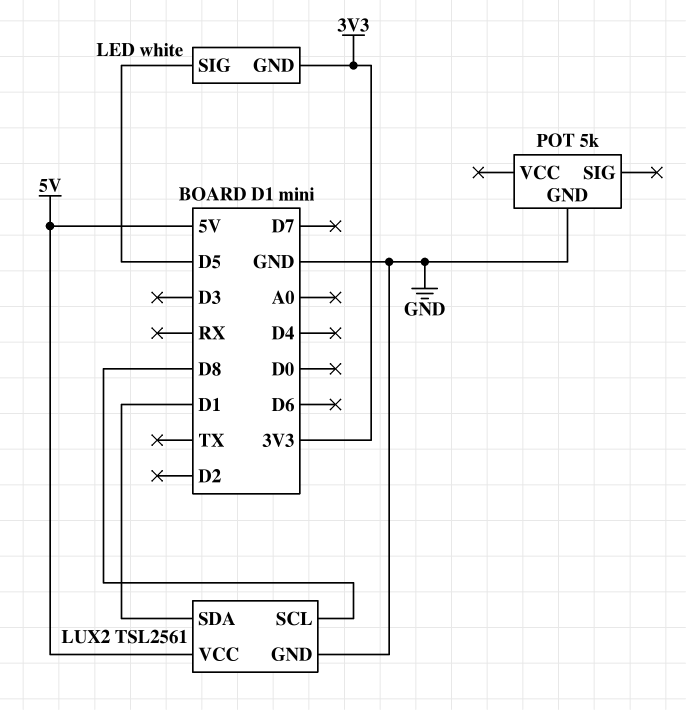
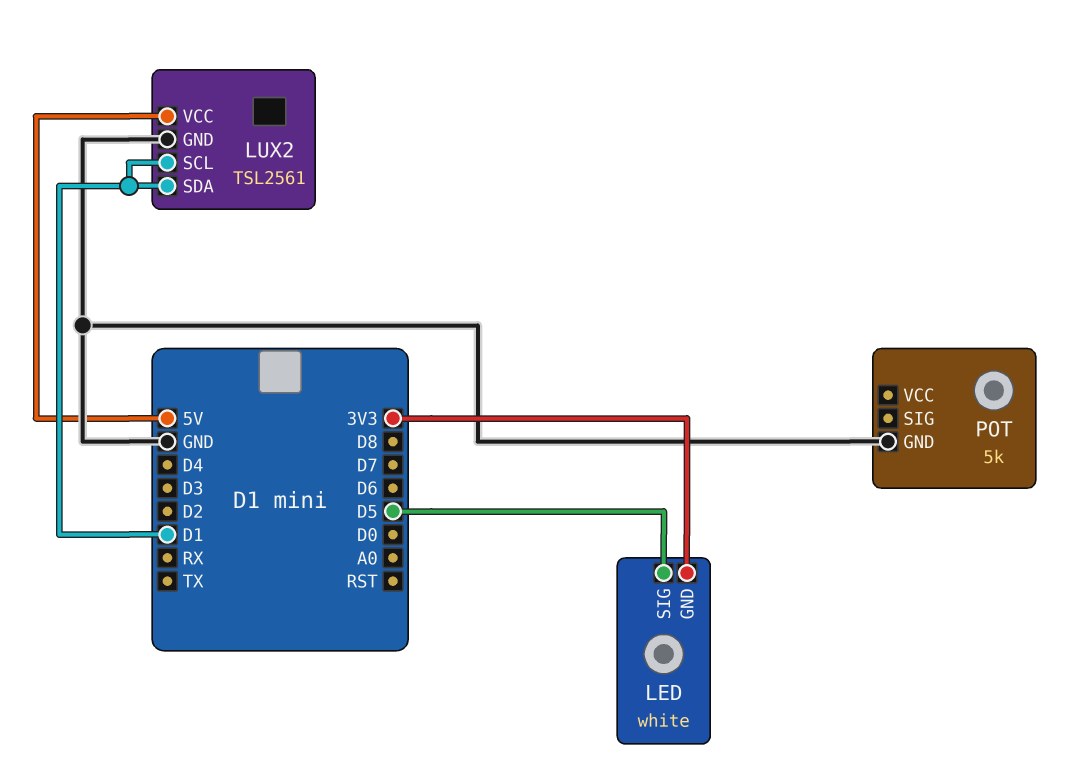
LUX2 pin SCL: D8 -> D1

